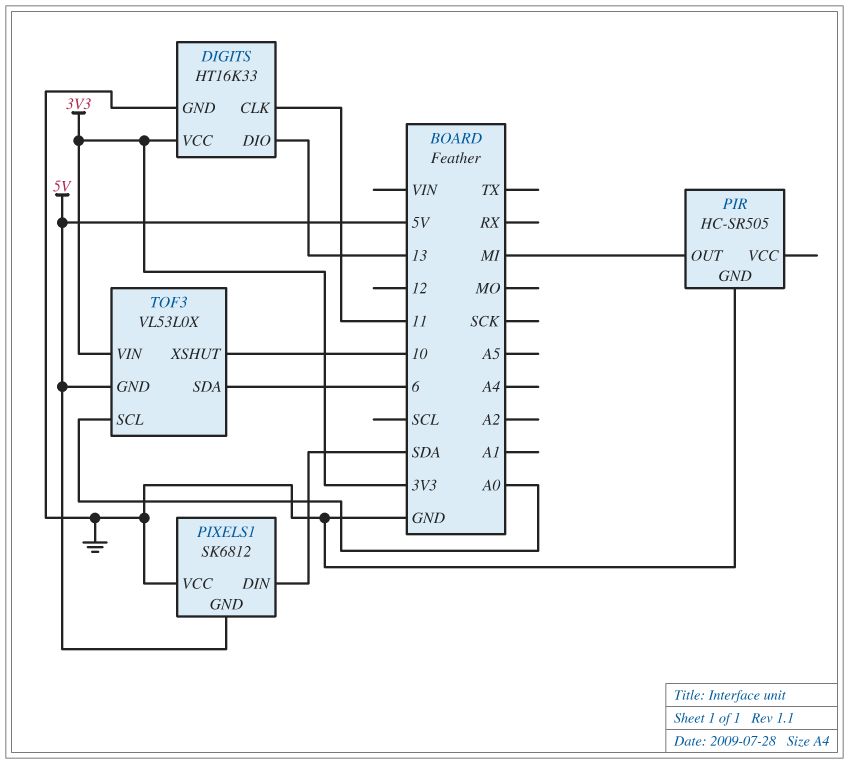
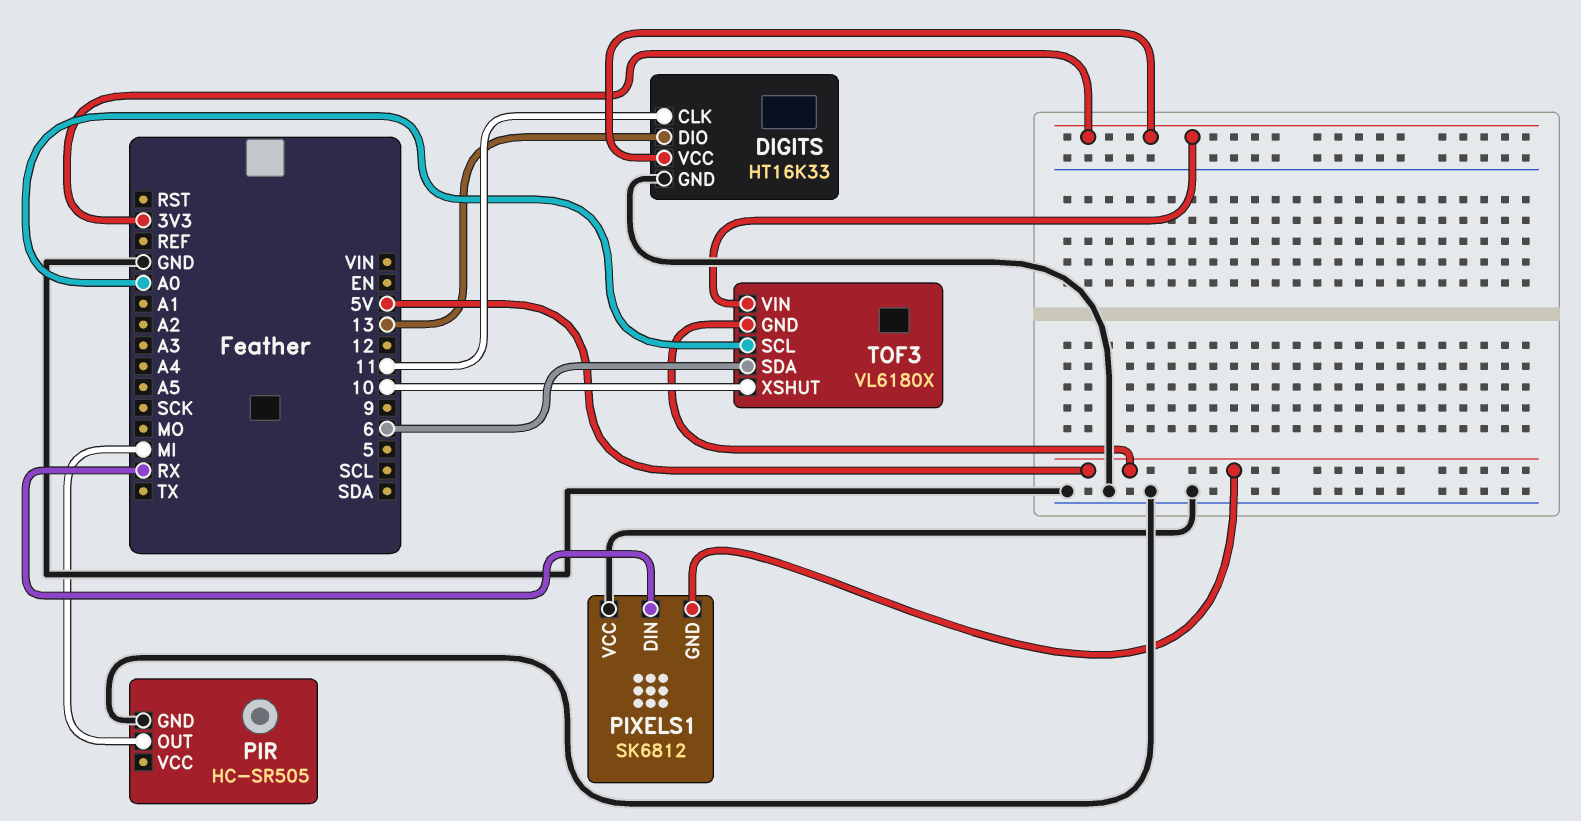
PIXELS1 pin DIN: SDA -> RX
TOF3: VL53L0X -> VL6180X

